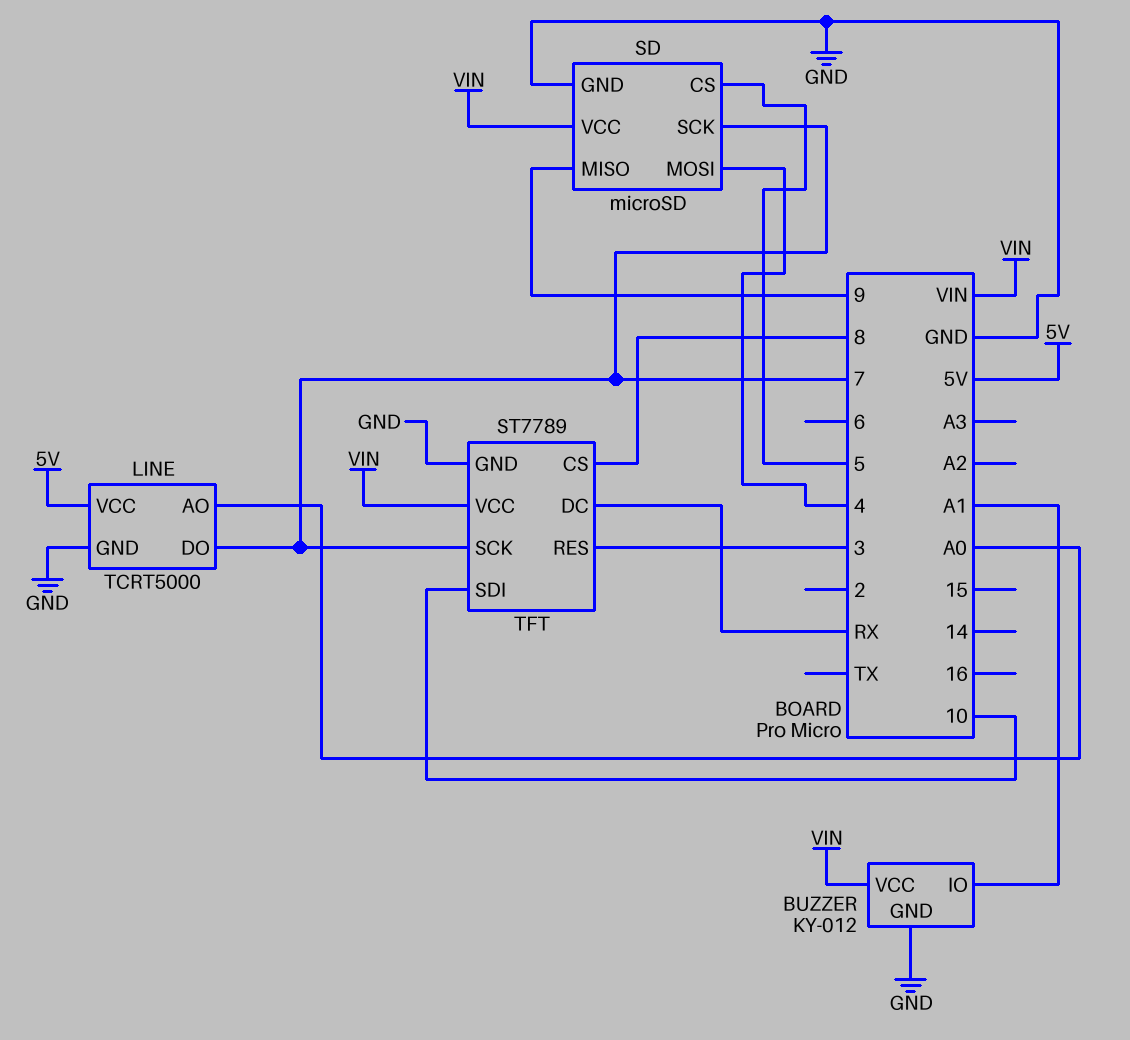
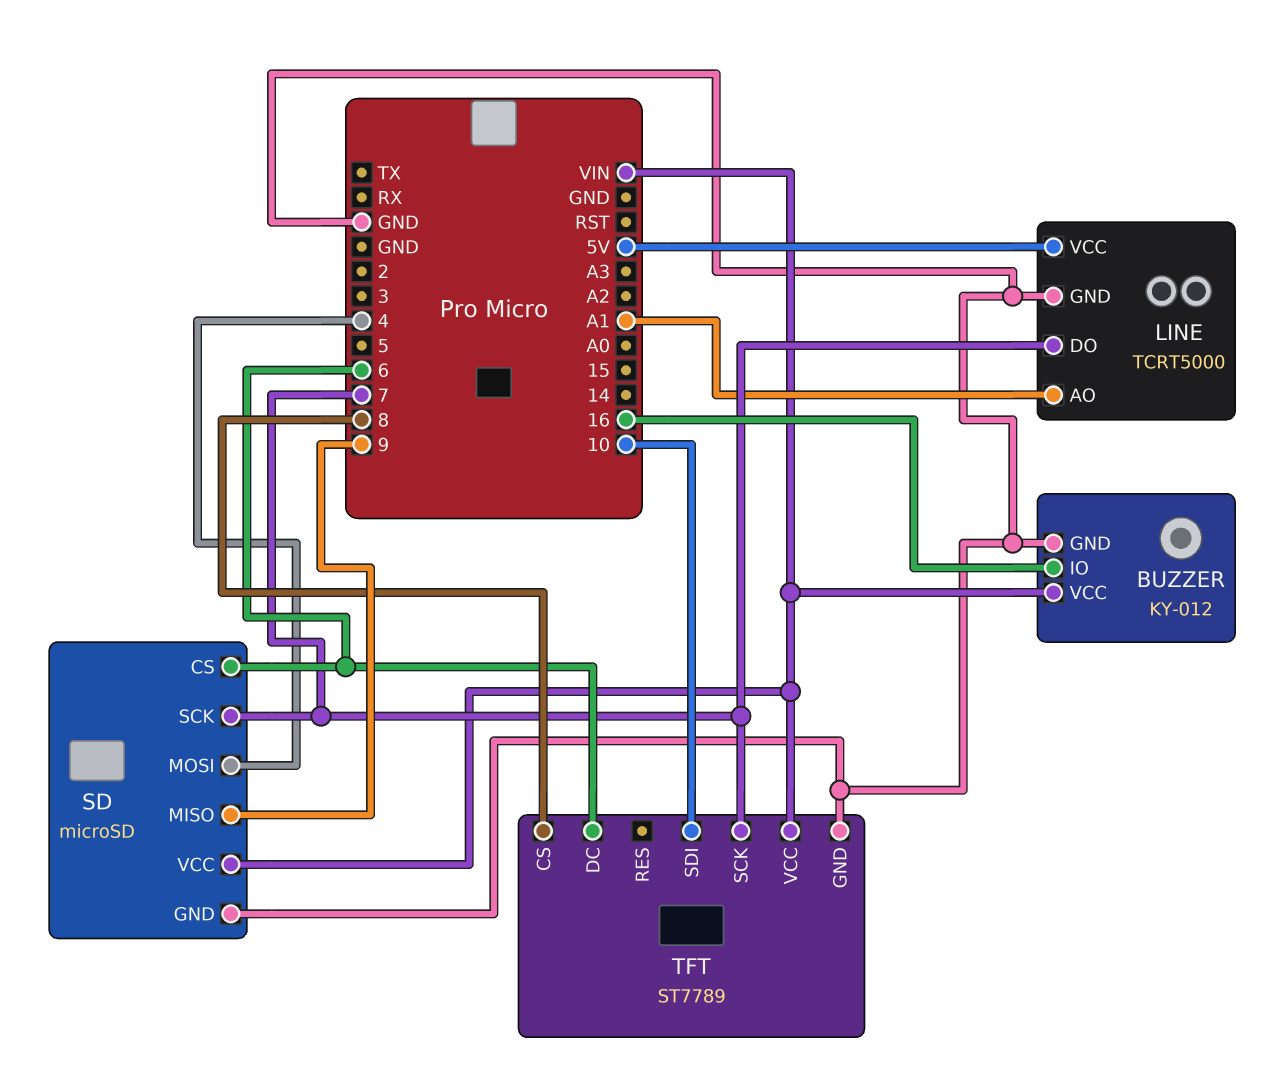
BUZZER pin IO: A1 -> 16
LINE pin AO: A0 -> A1
SD pin CS: 5 -> 6
TFT pin DC: RX -> 6
TFT pin RES: 3 -> none

